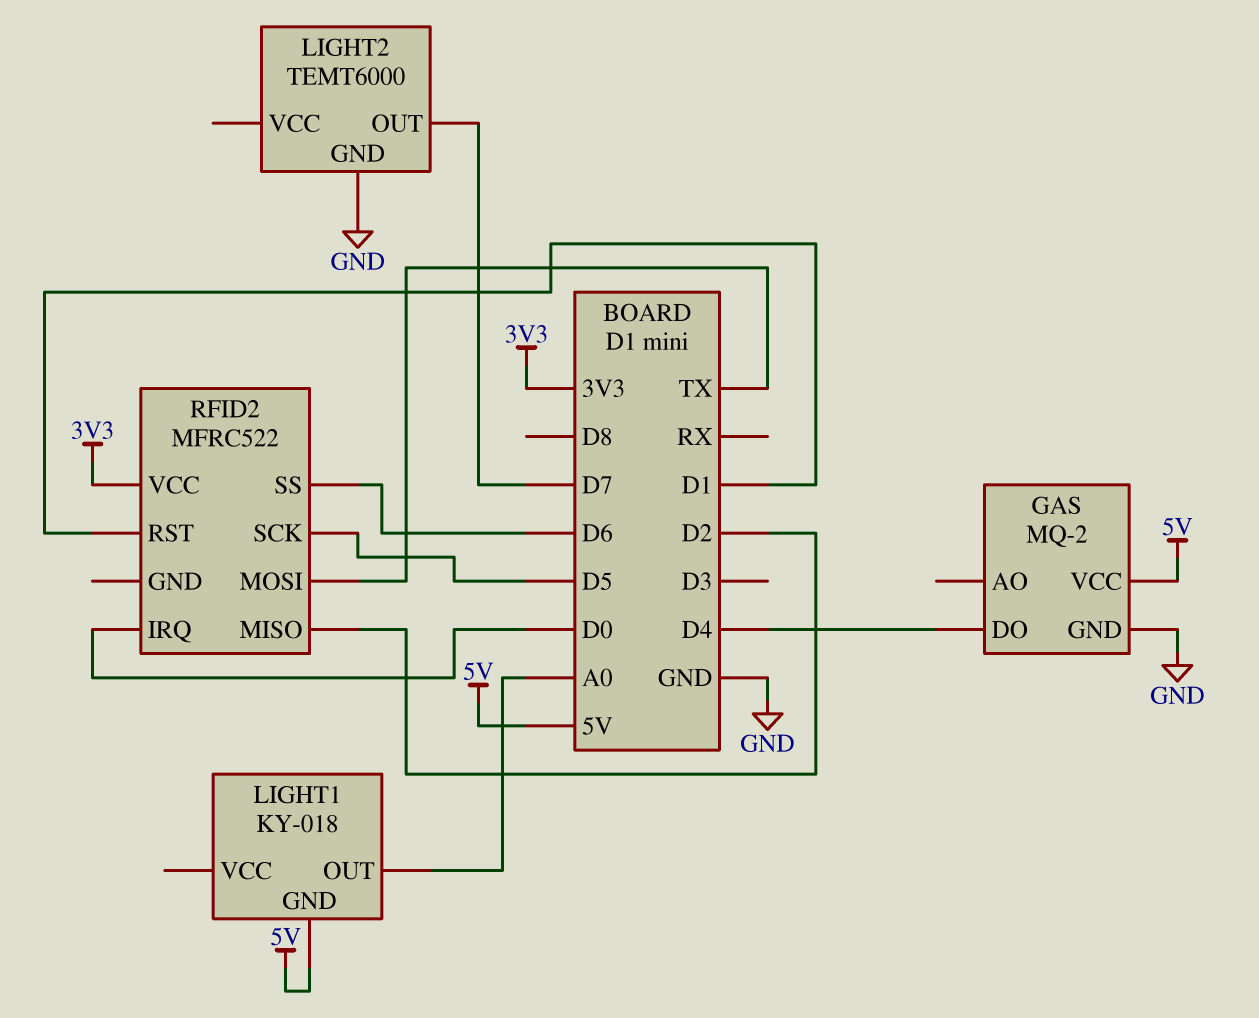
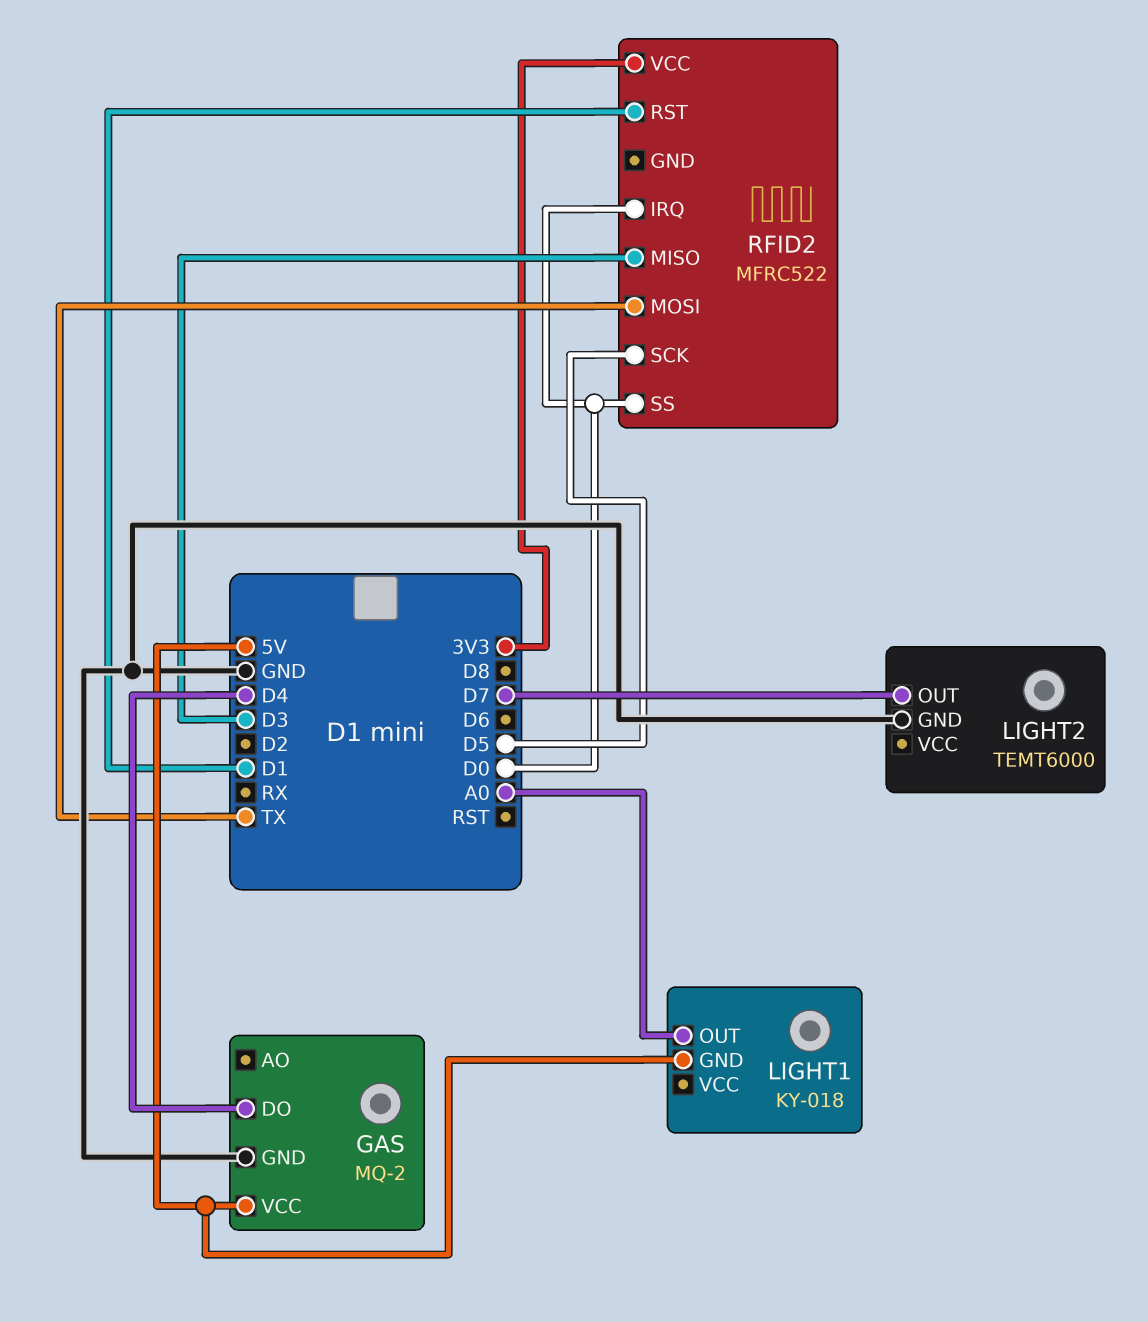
RFID2 pin MISO: D2 -> D3
RFID2 pin SS: D6 -> D0

